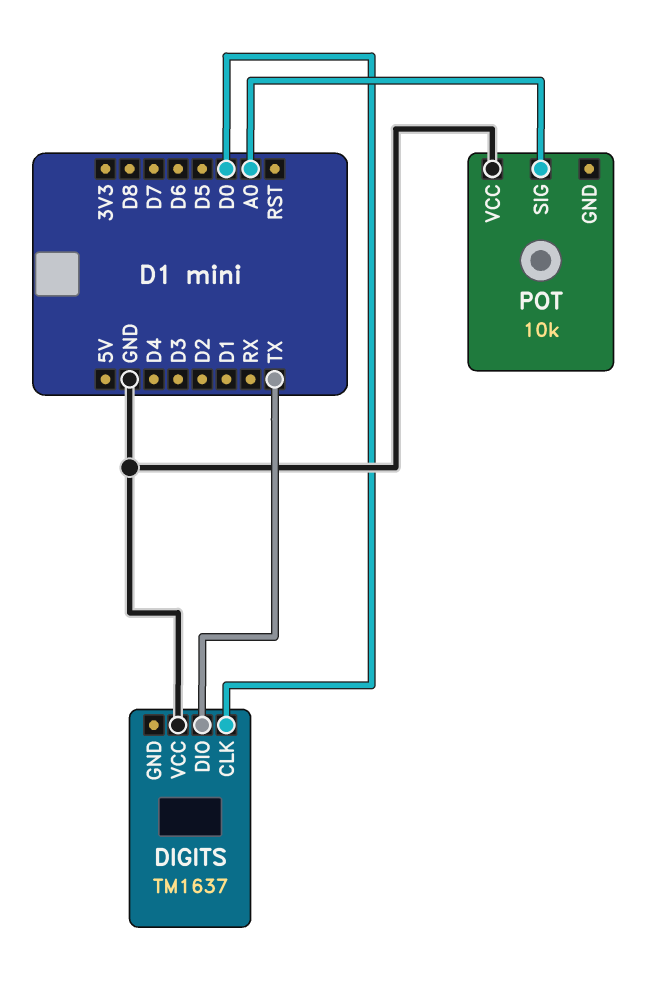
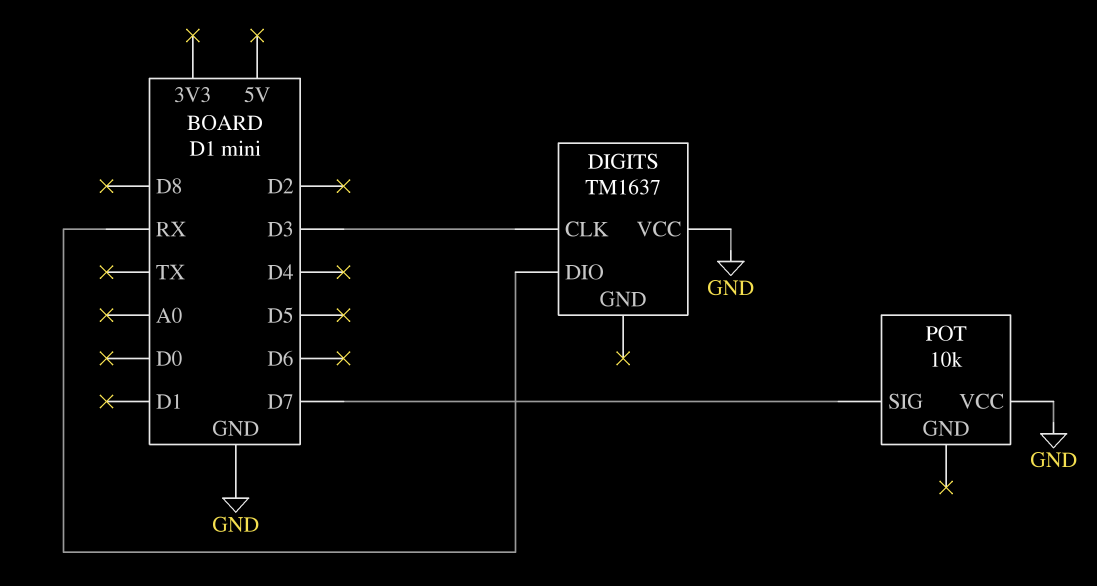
DIGITS pin CLK: D0 -> D3
DIGITS pin DIO: TX -> RX
POT pin SIG: A0 -> D7

